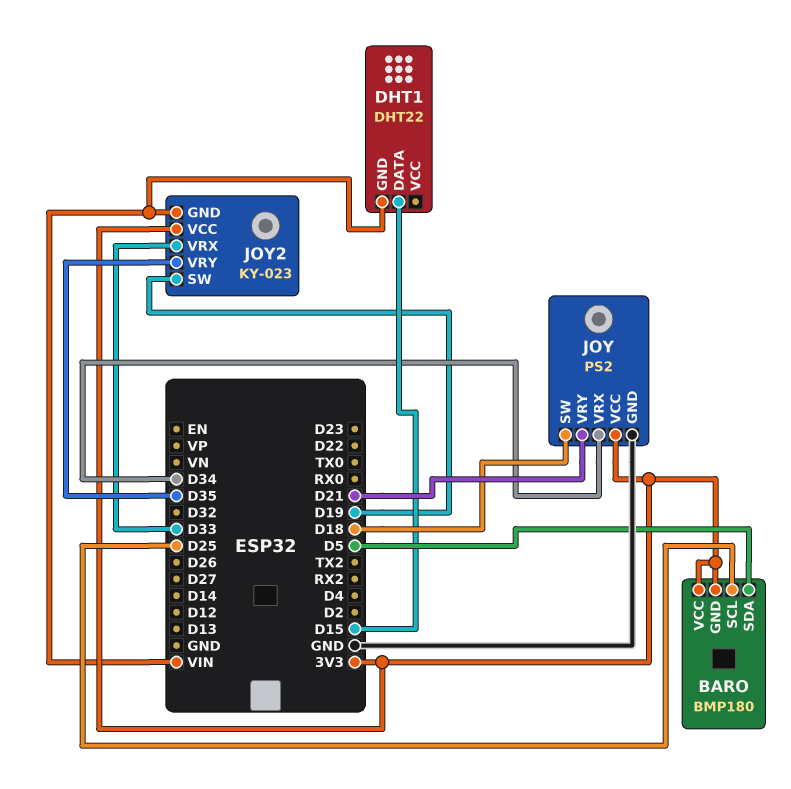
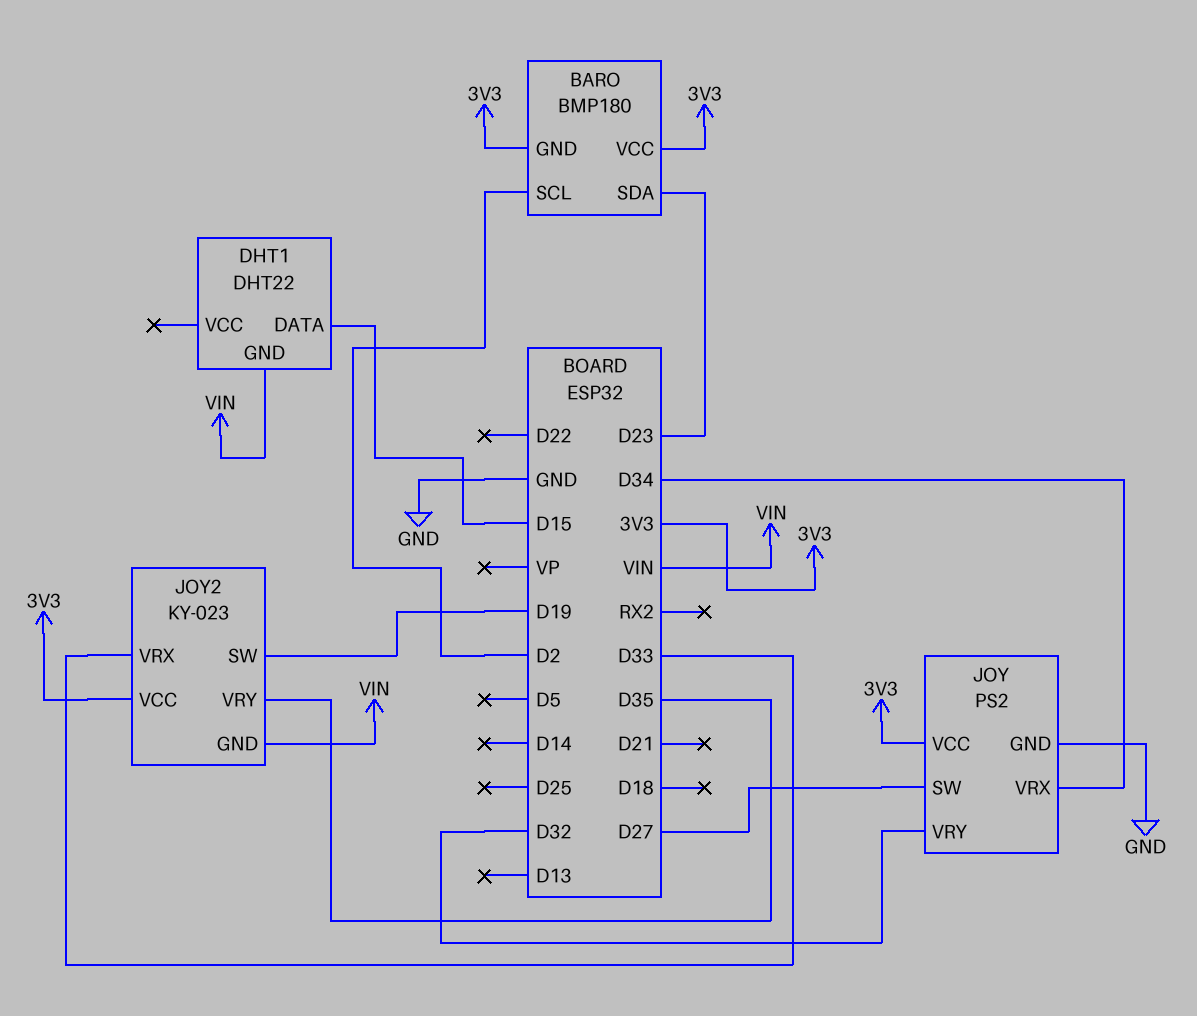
BARO pin SCL: D25 -> D2
BARO pin SDA: D5 -> D23
JOY pin SW: D18 -> D27
JOY pin VRY: D21 -> D32

